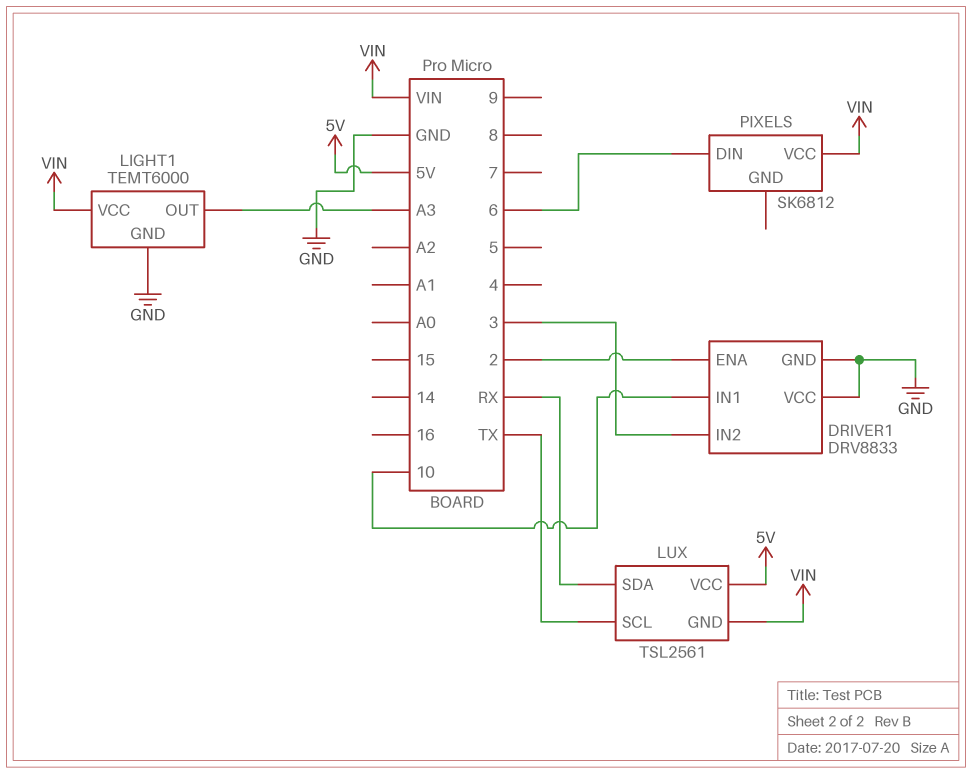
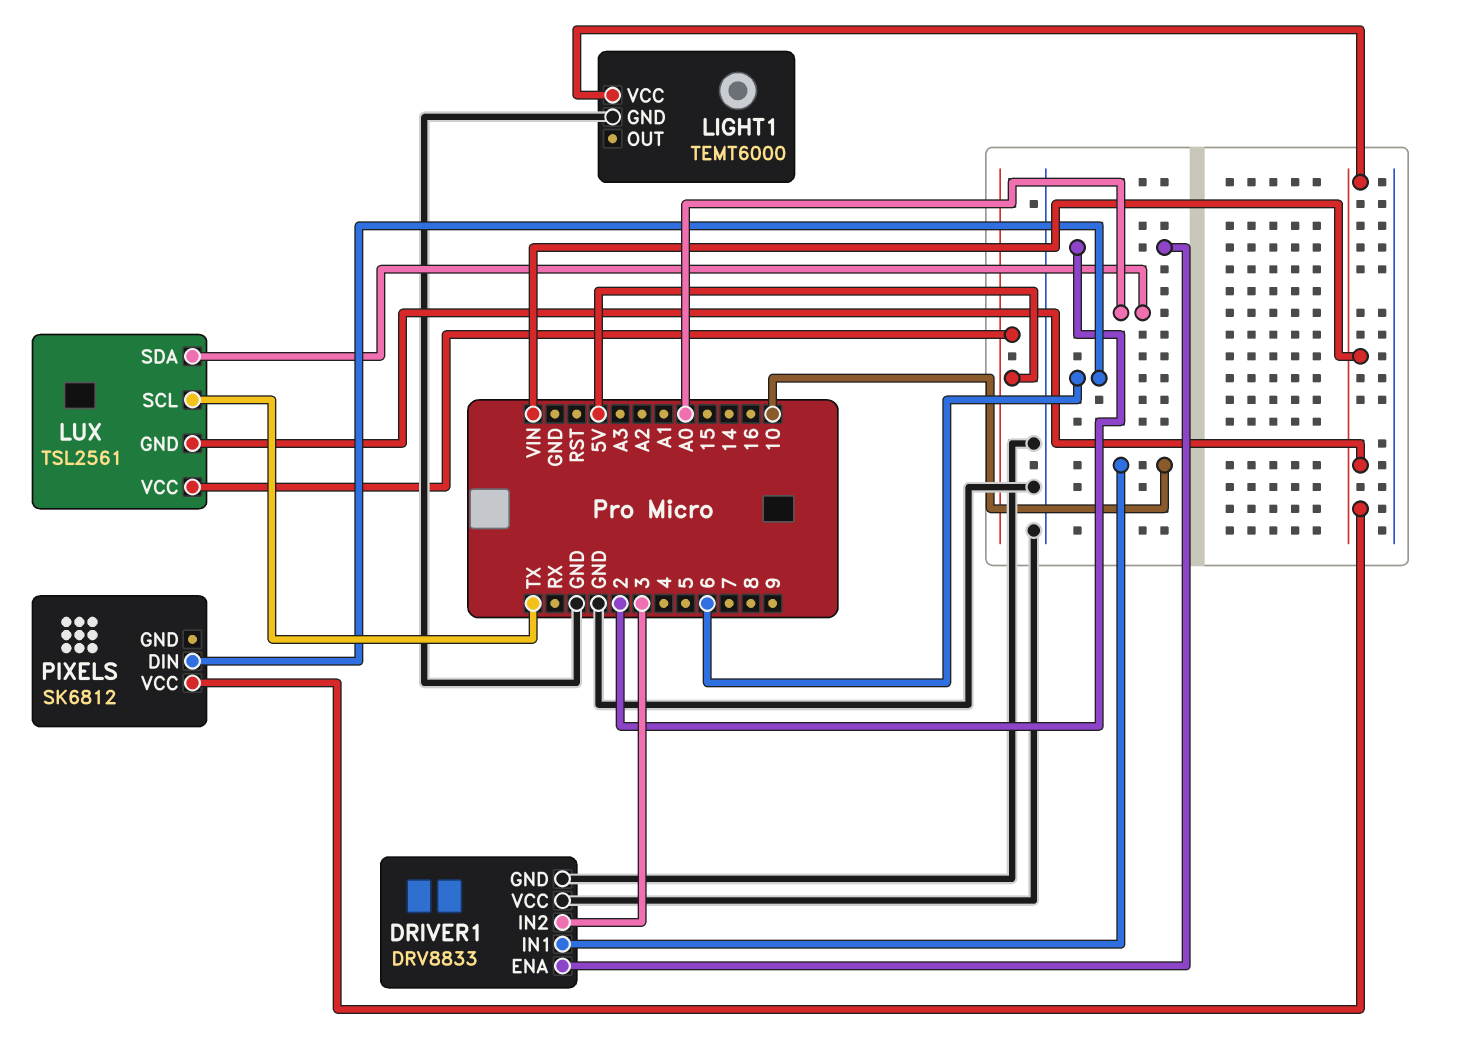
LIGHT1 pin OUT: A3 -> none
LUX pin SDA: RX -> A0

